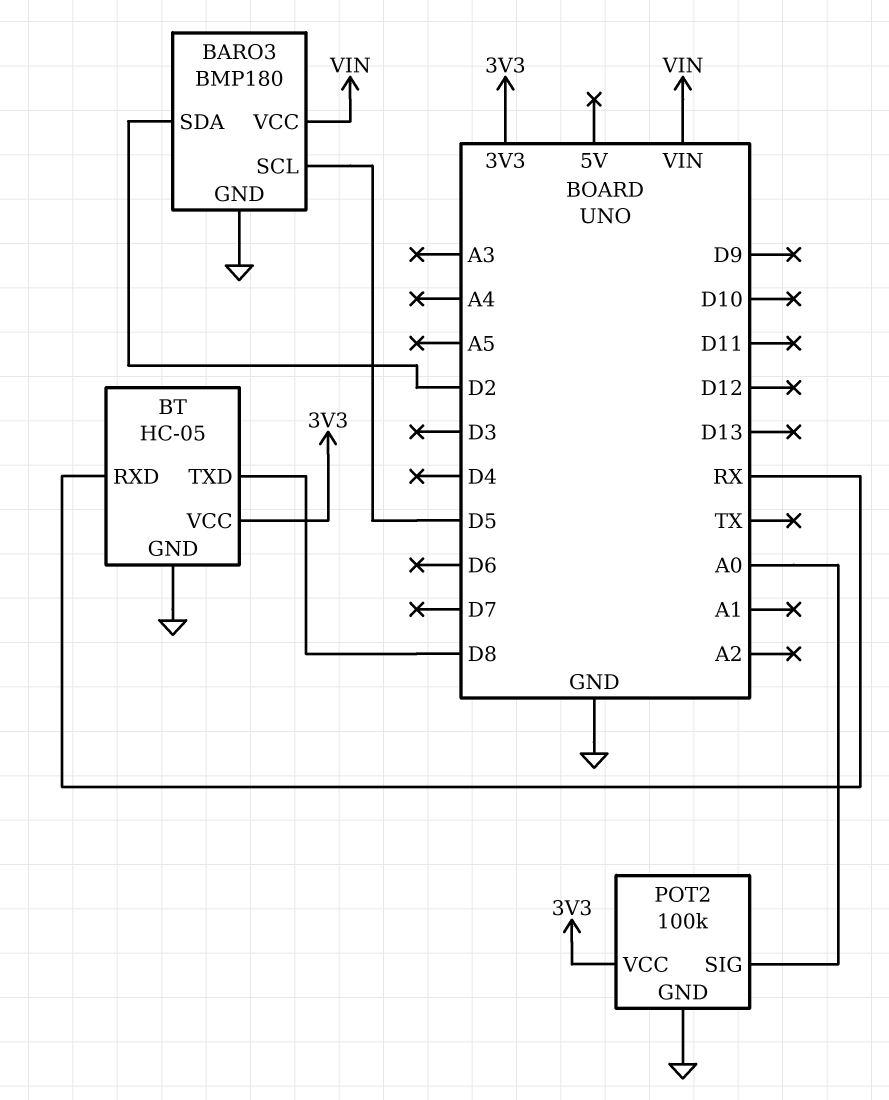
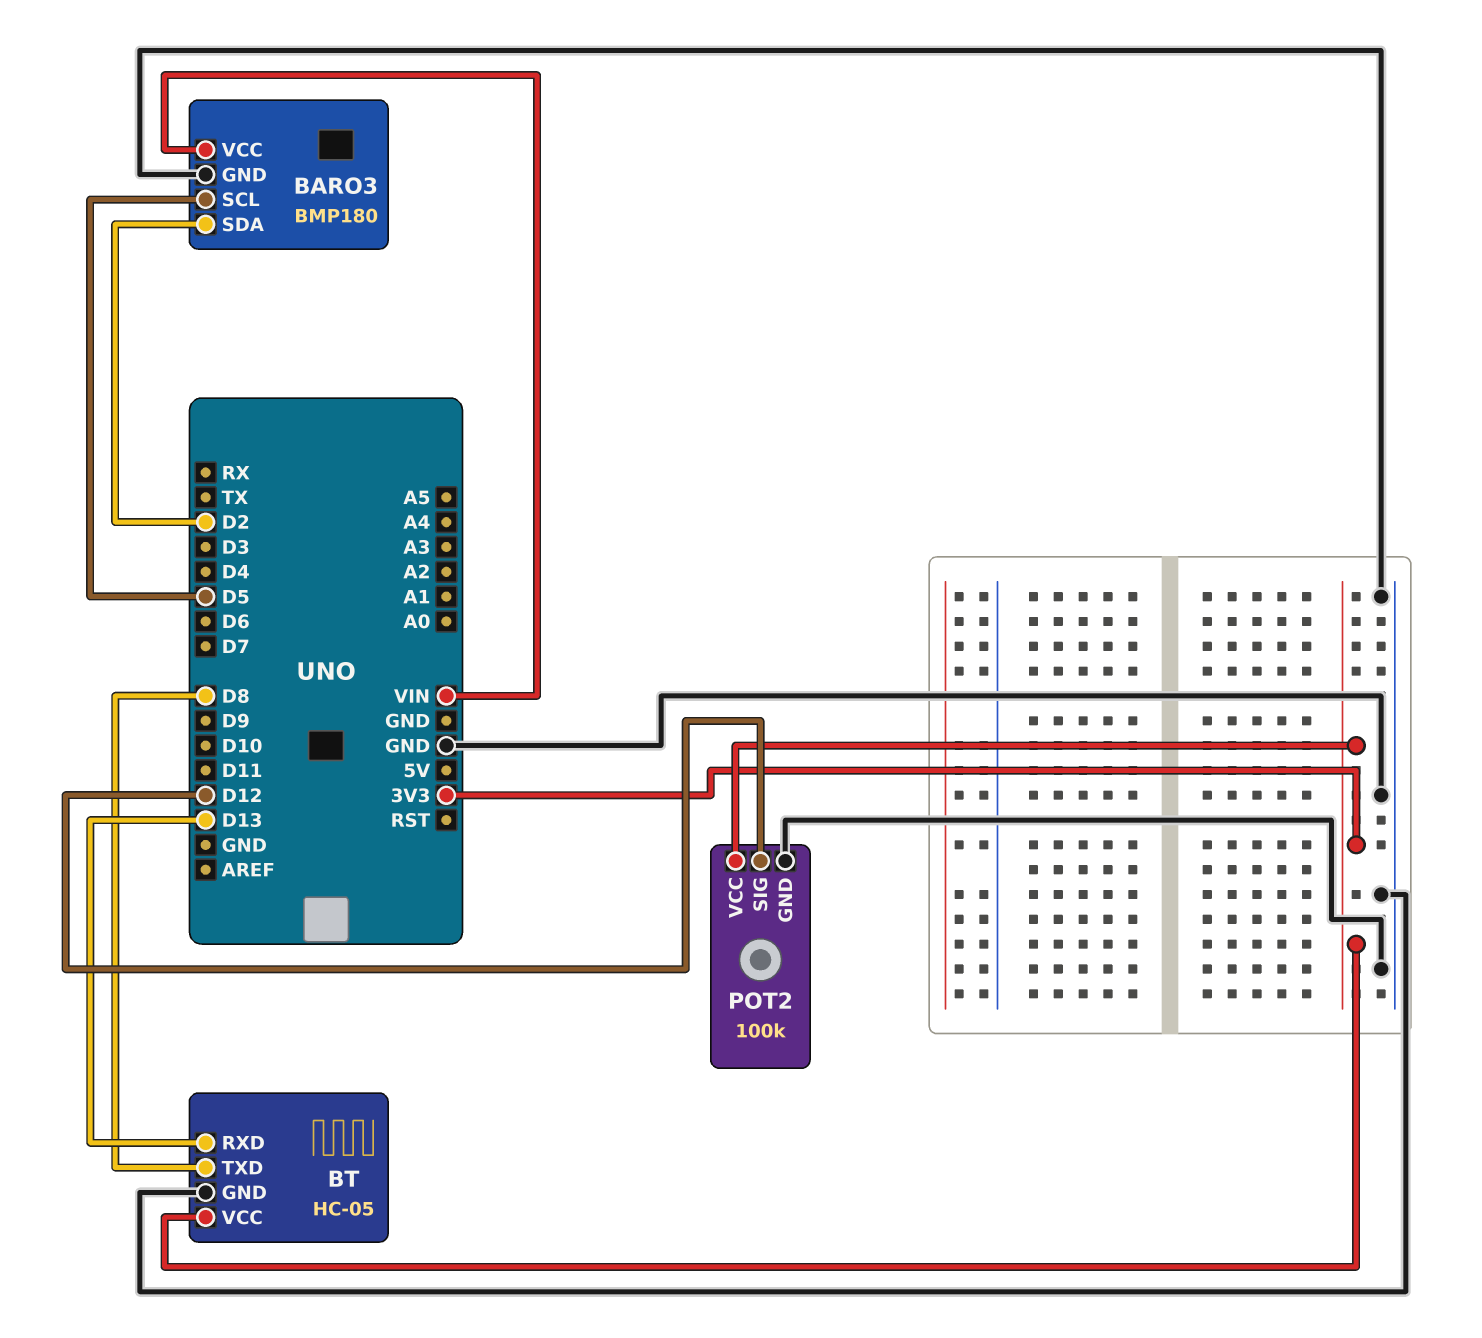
BT pin RXD: RX -> D13
POT2 pin SIG: A0 -> D12

